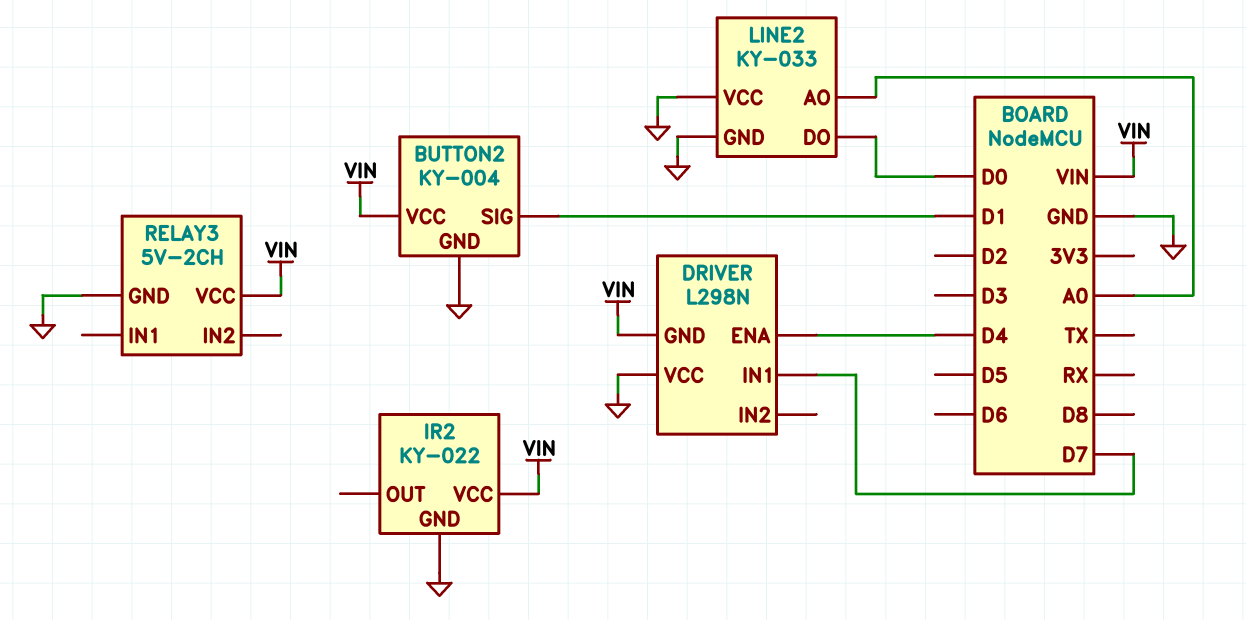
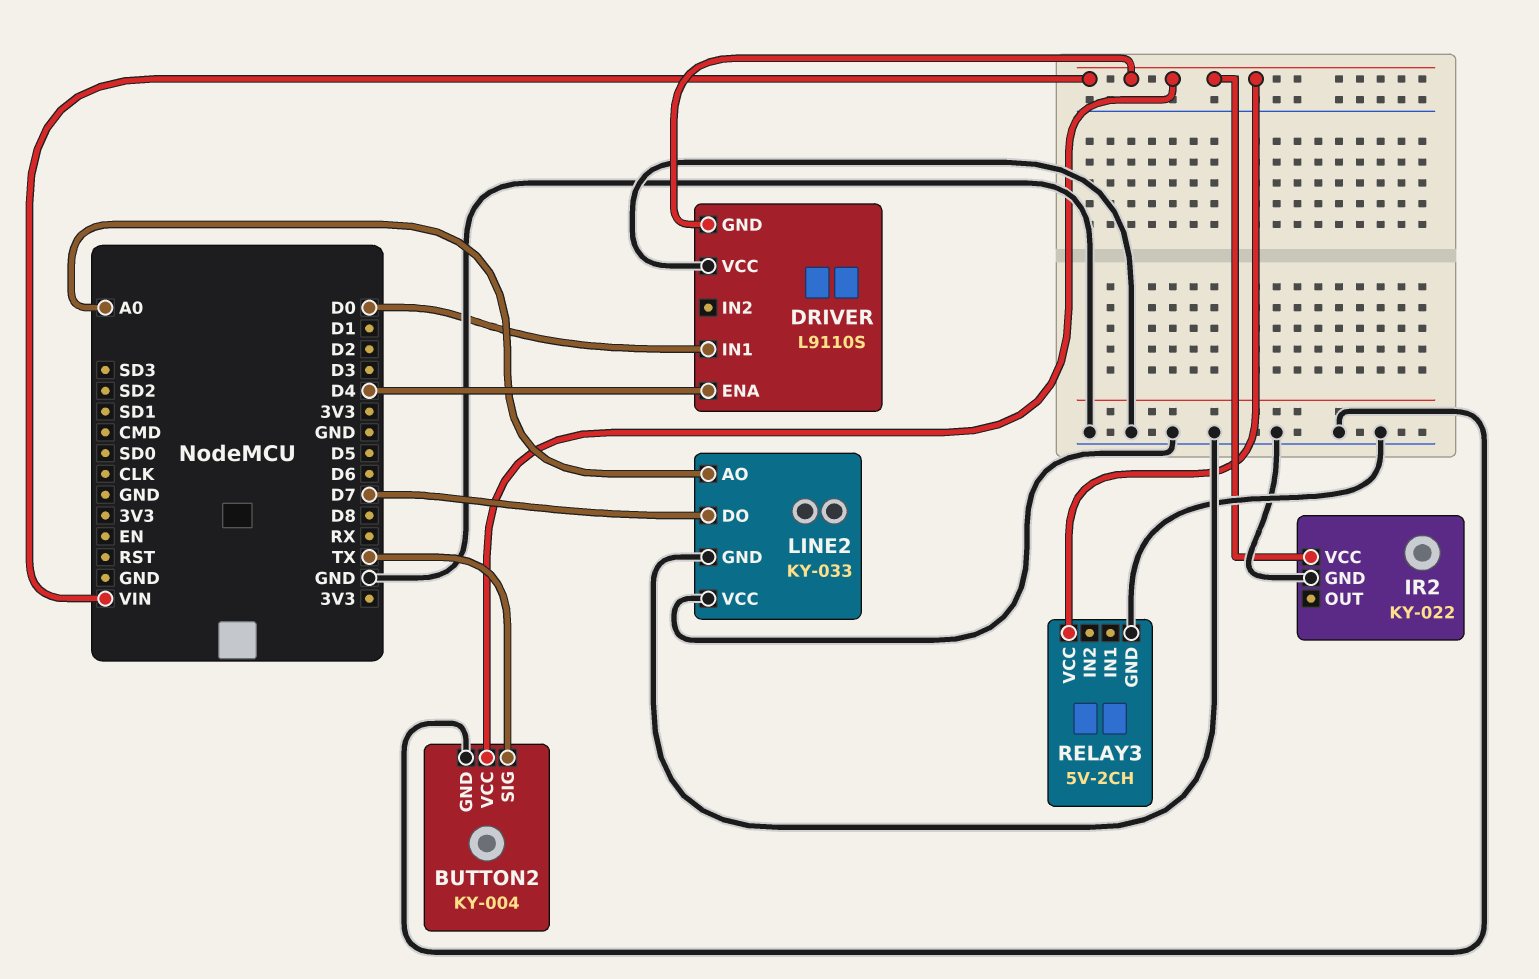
BUTTON2 pin SIG: D1 -> TX
DRIVER: L298N -> L9110S
DRIVER pin IN1: D7 -> D0
LINE2 pin DO: D0 -> D7

